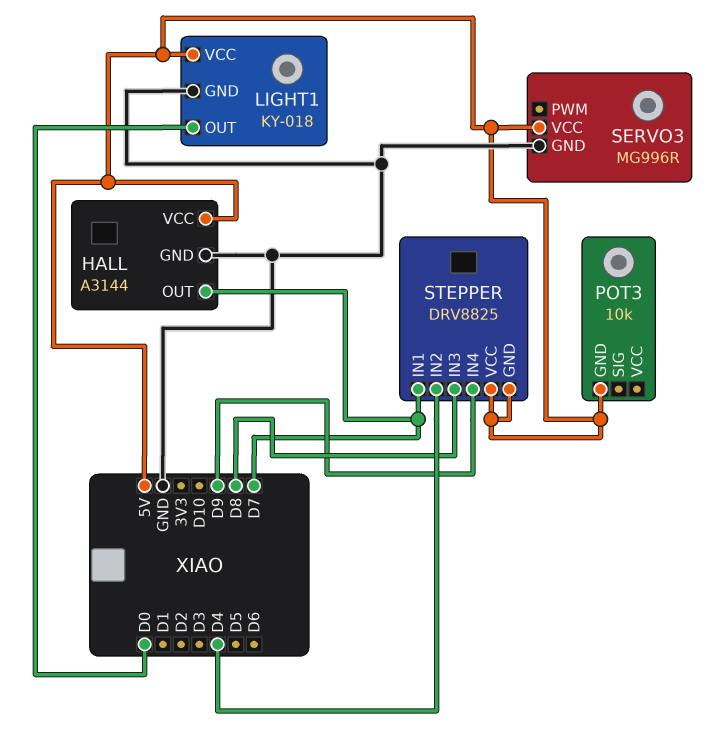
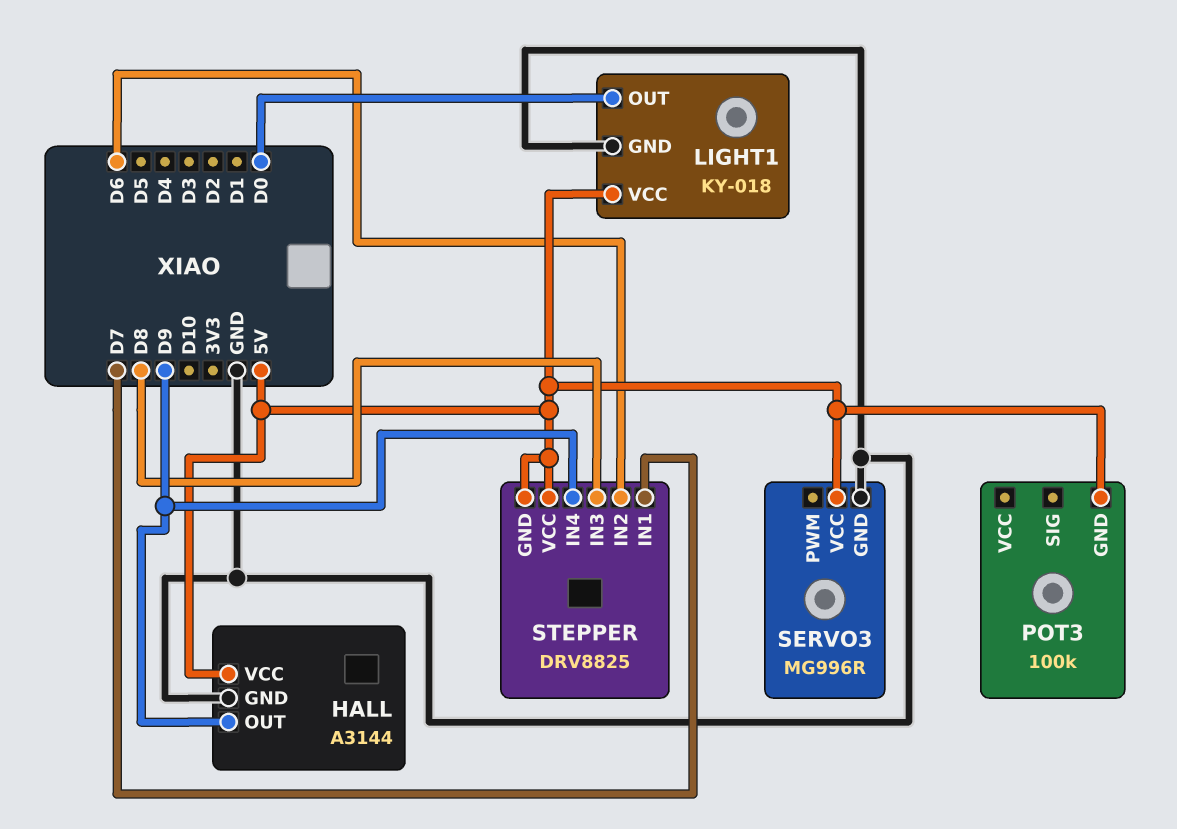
HALL pin OUT: D7 -> D9
POT3: 10k -> 100k
STEPPER pin IN2: D4 -> D6

